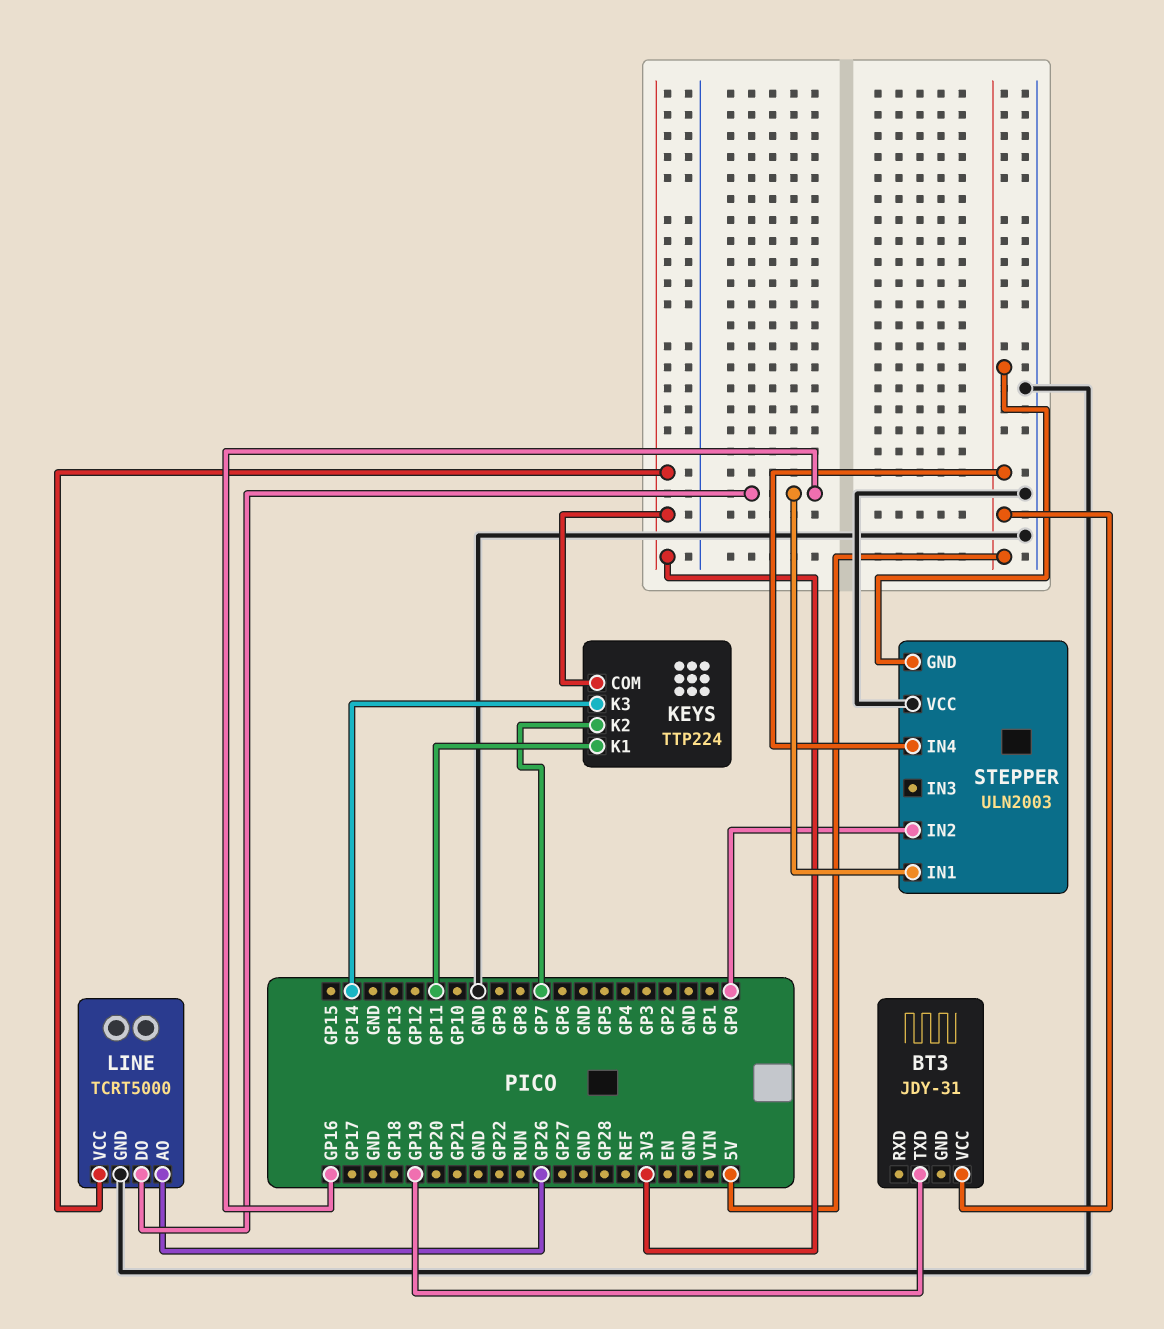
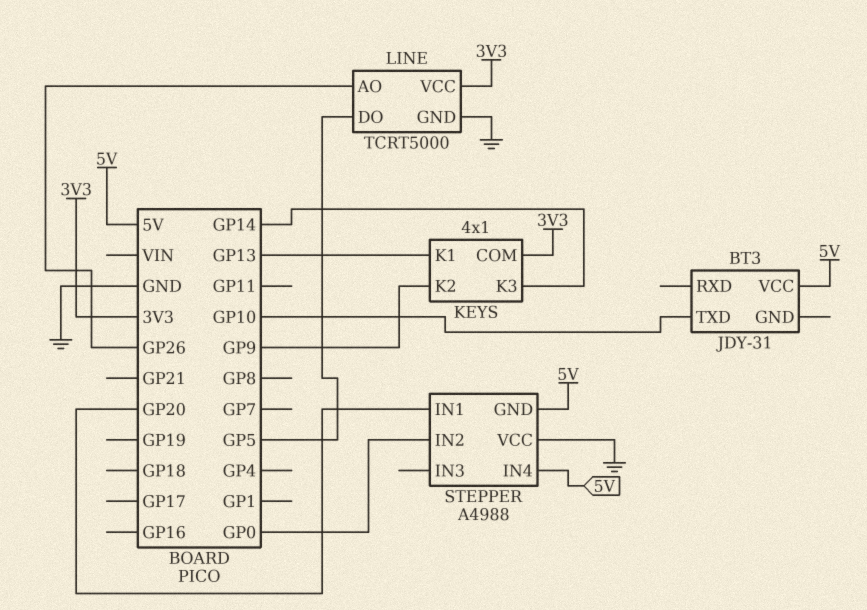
BT3 pin TXD: GP19 -> GP10
KEYS: TTP224 -> 4x1
KEYS pin K1: GP11 -> GP13
KEYS pin K2: GP7 -> GP9
LINE pin DO: GP16 -> GP5
STEPPER: ULN2003 -> A4988
STEPPER pin IN1: GP16 -> GP20

